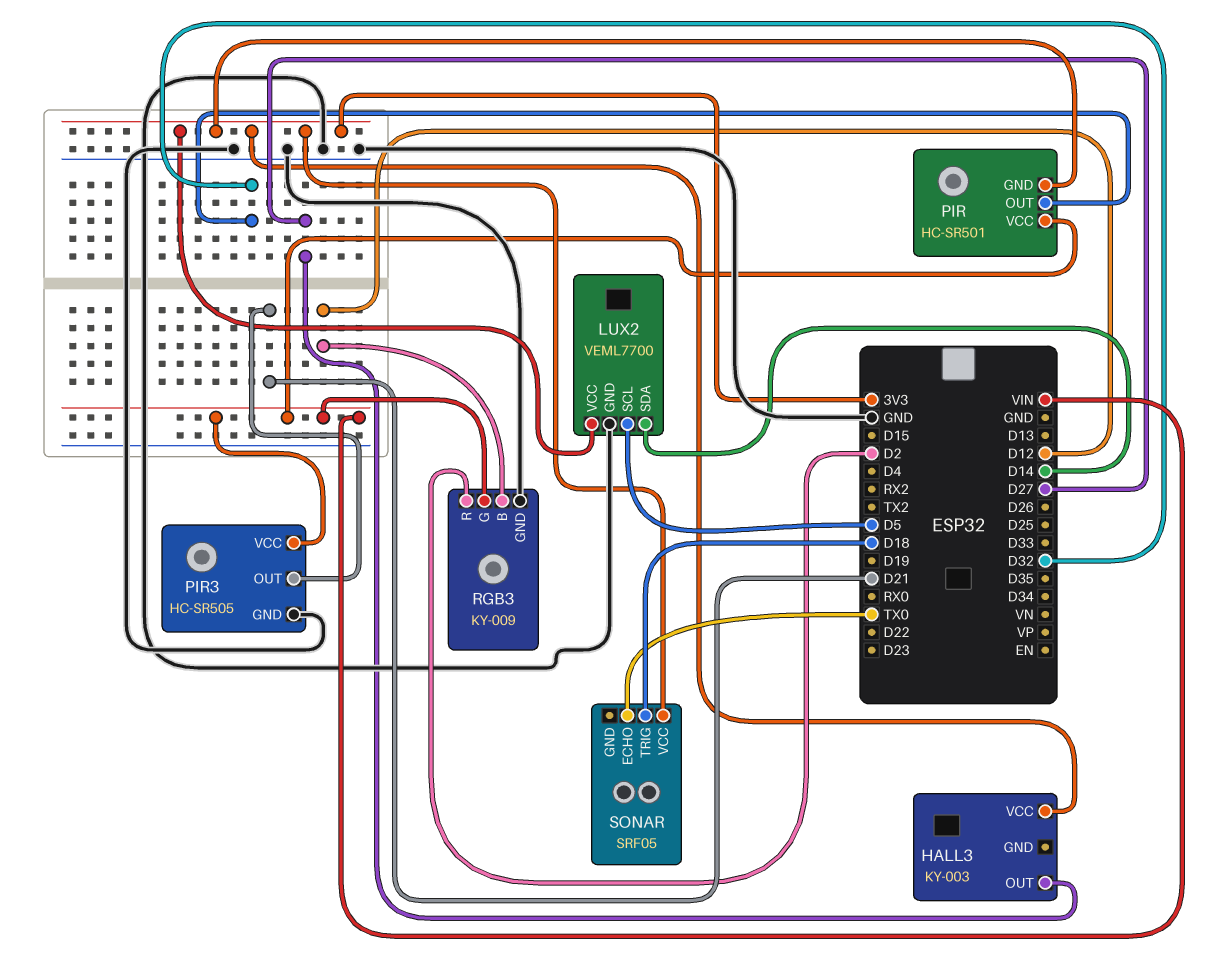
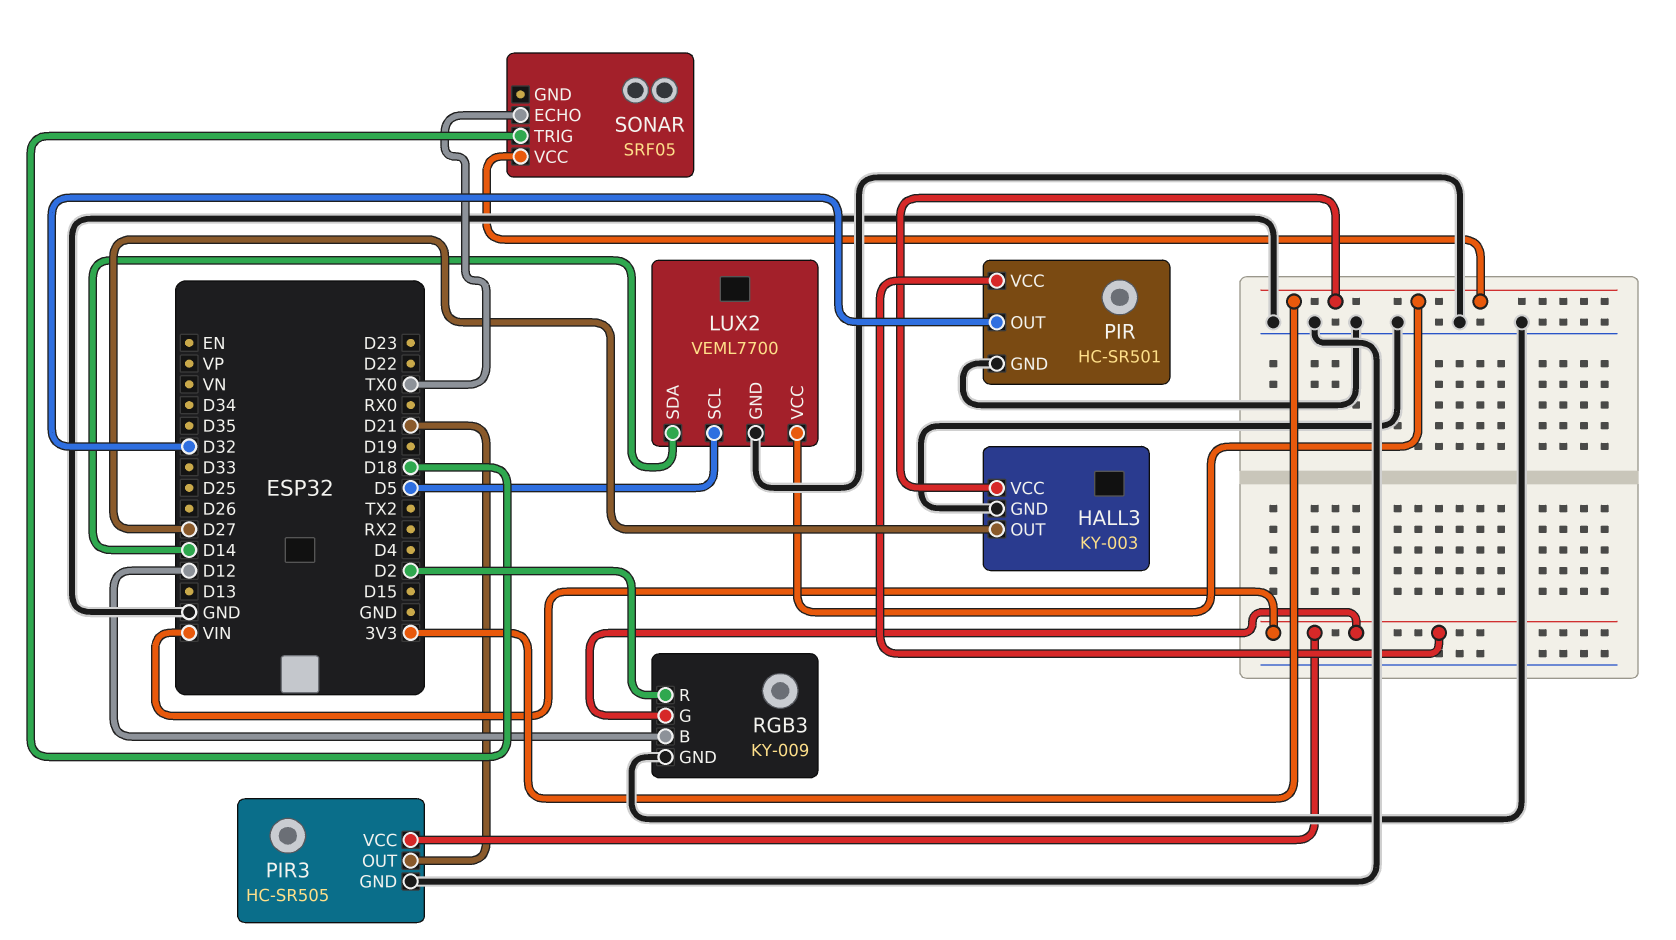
HALL3 pin GND: none -> GND
PIR pin GND: 3V3 -> GND

